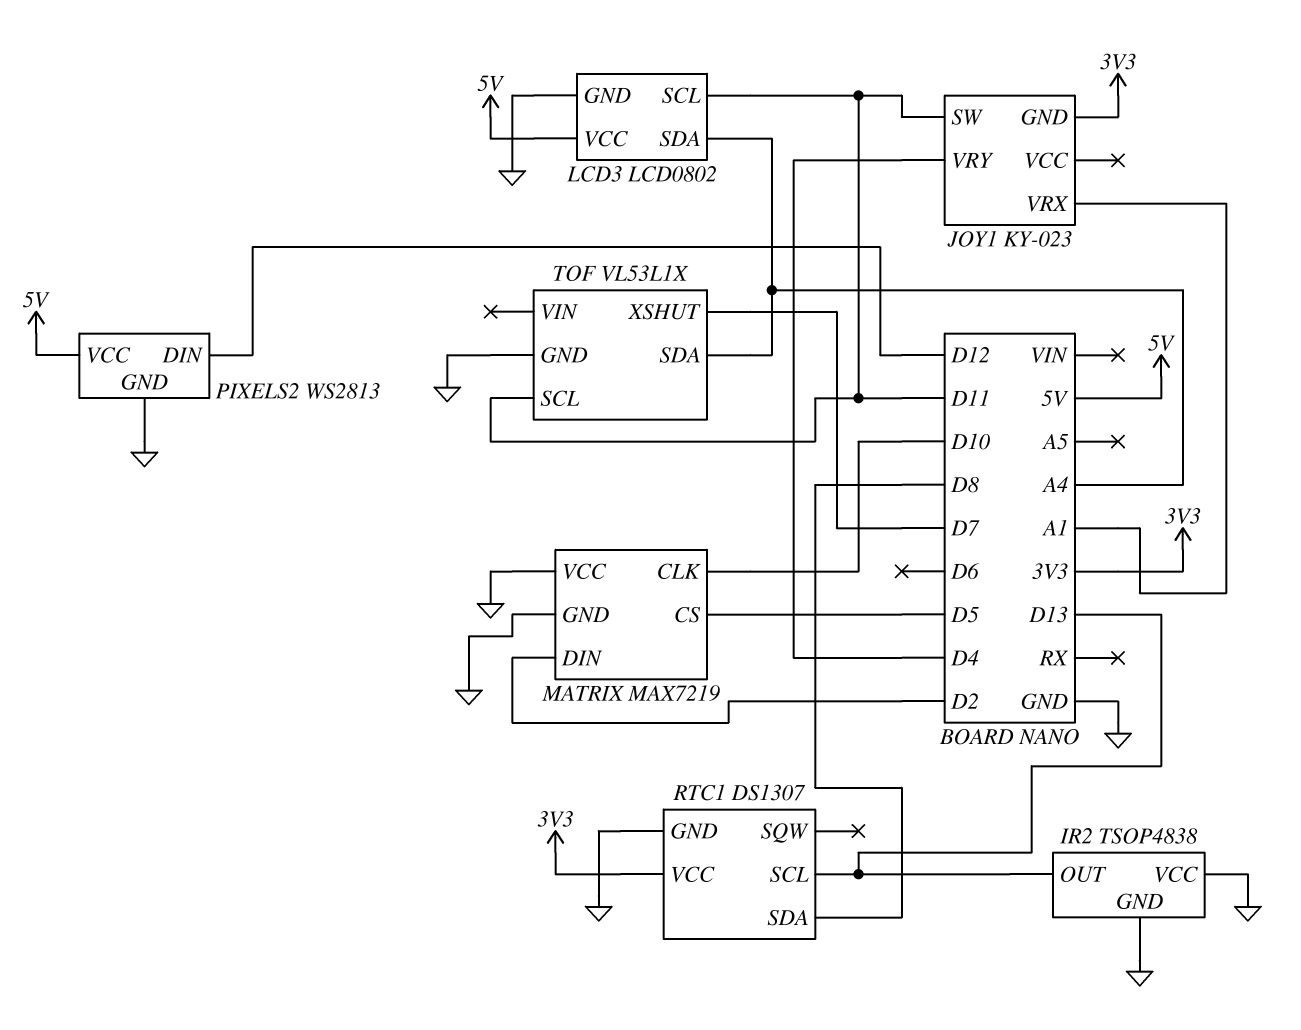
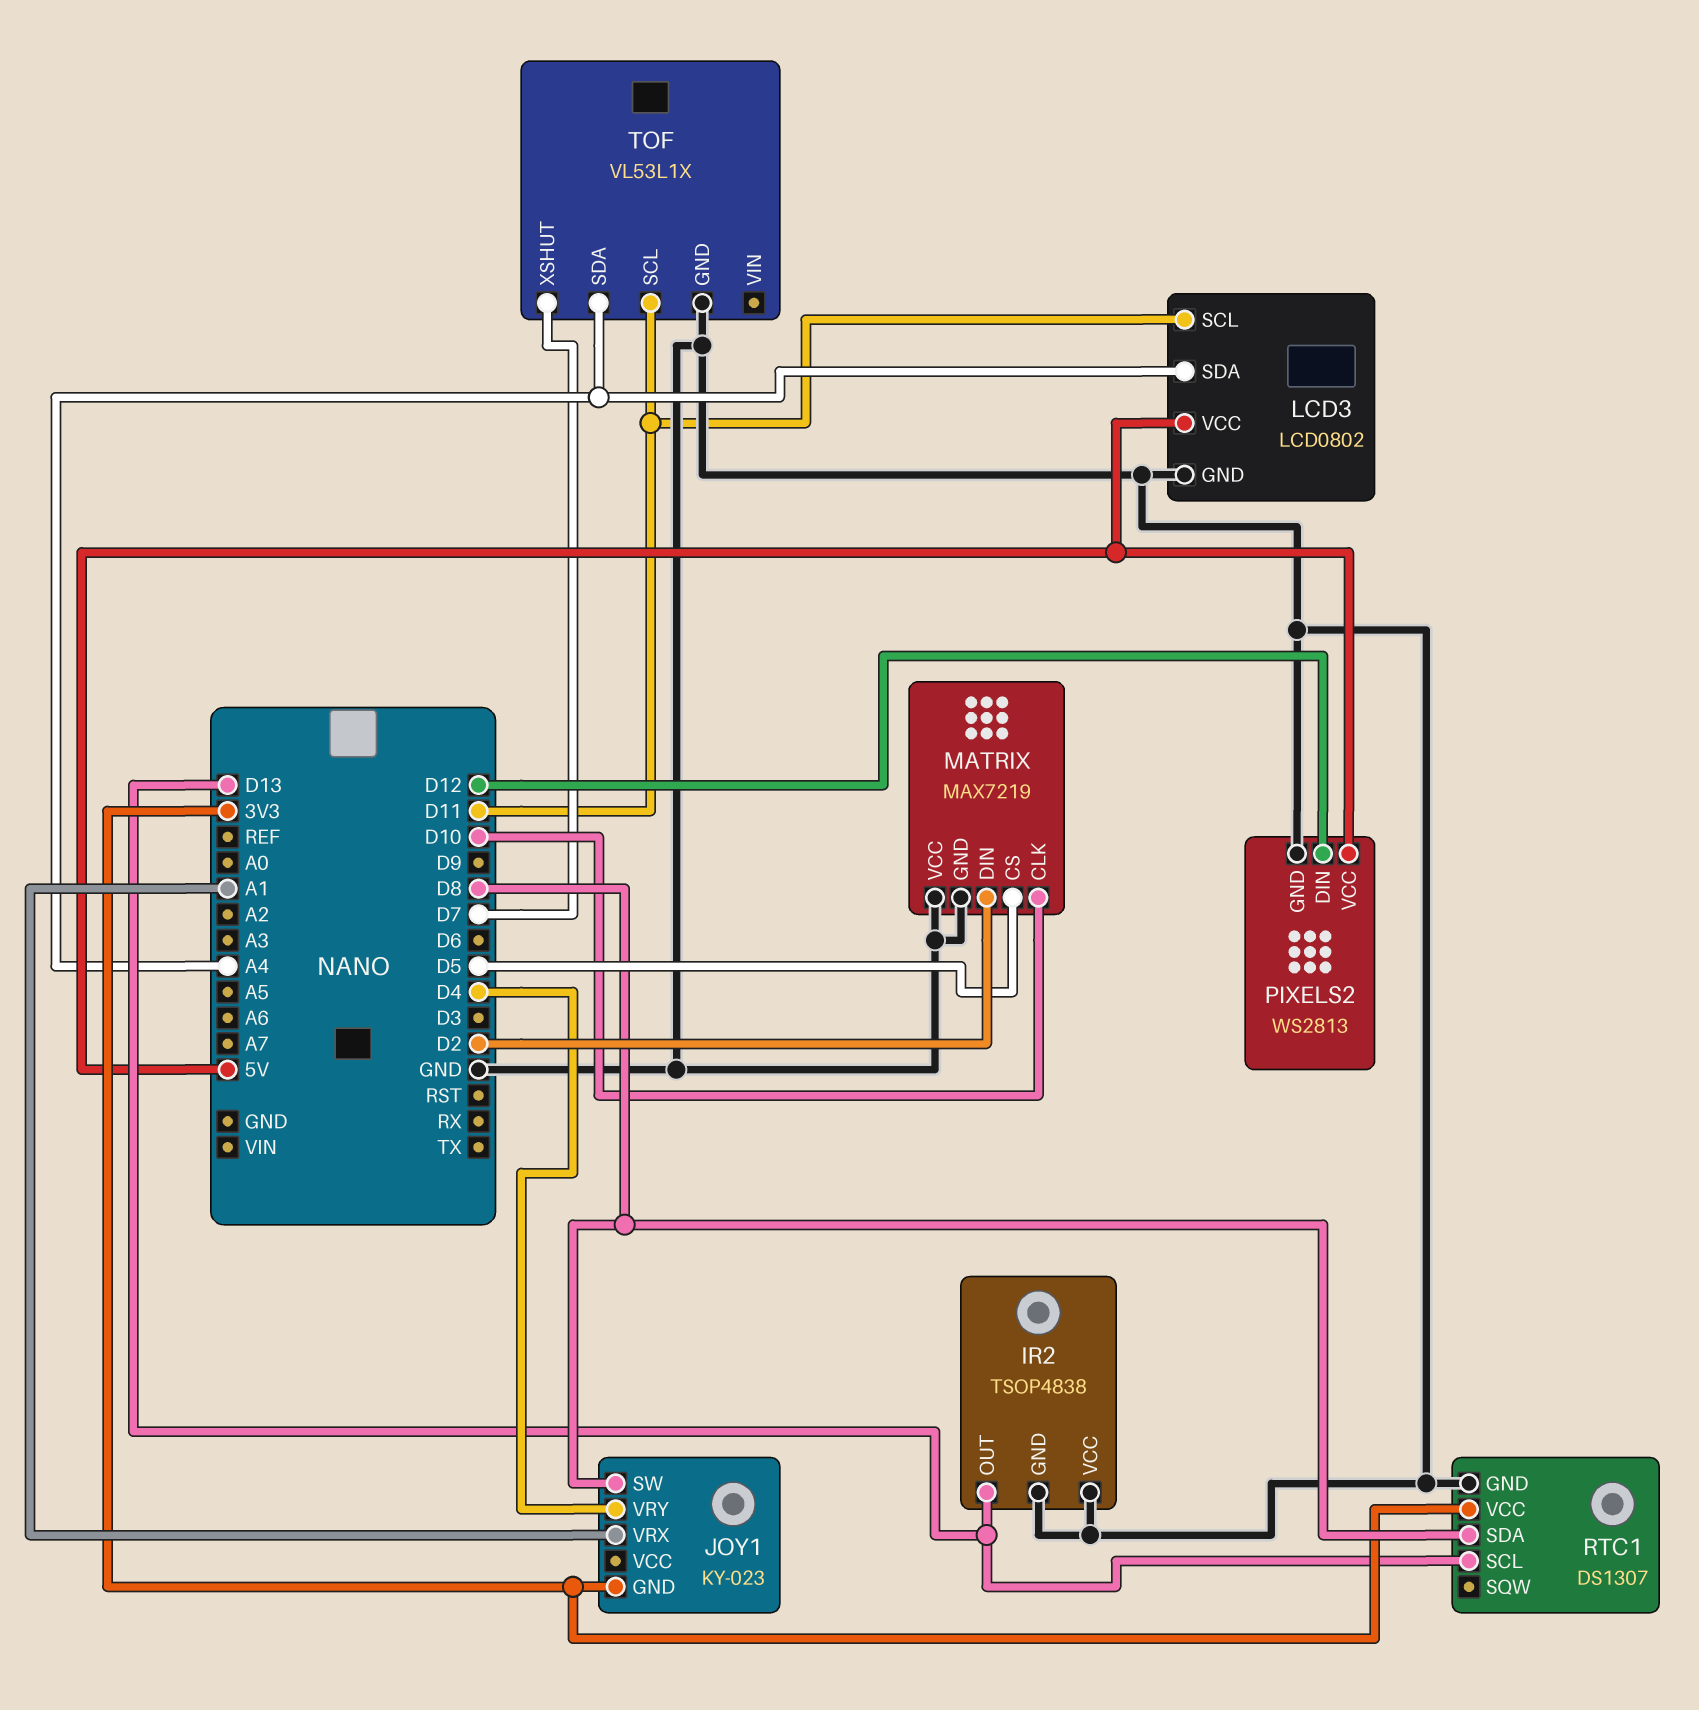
JOY1 pin SW: D11 -> D8

